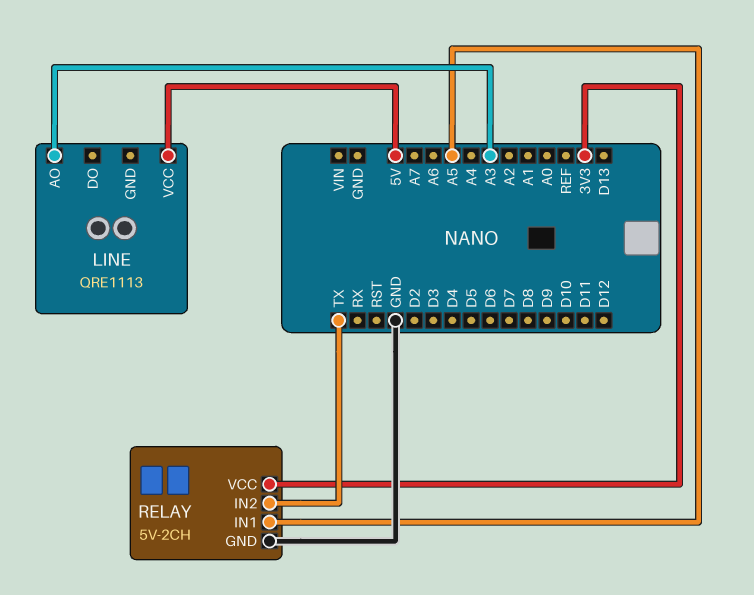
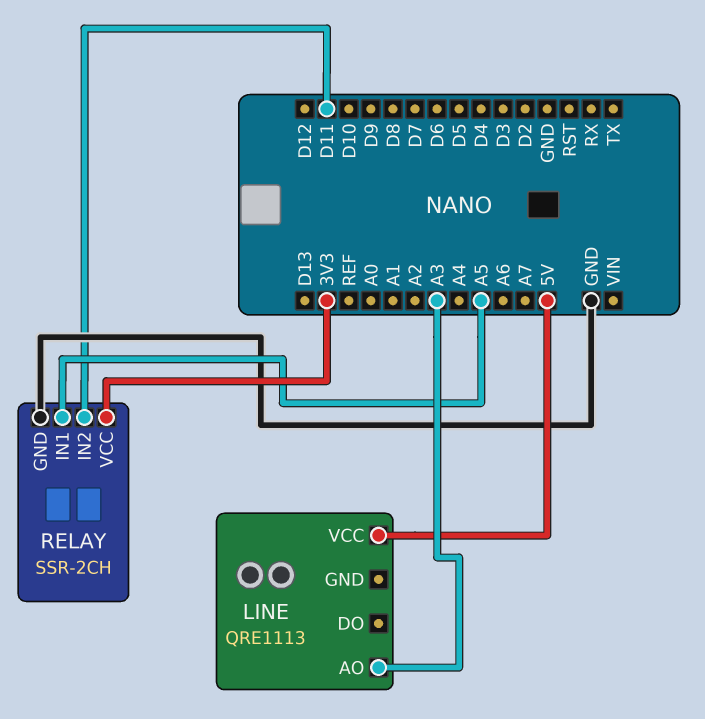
RELAY: 5V-2CH -> SSR-2CH
RELAY pin IN2: TX -> D11

